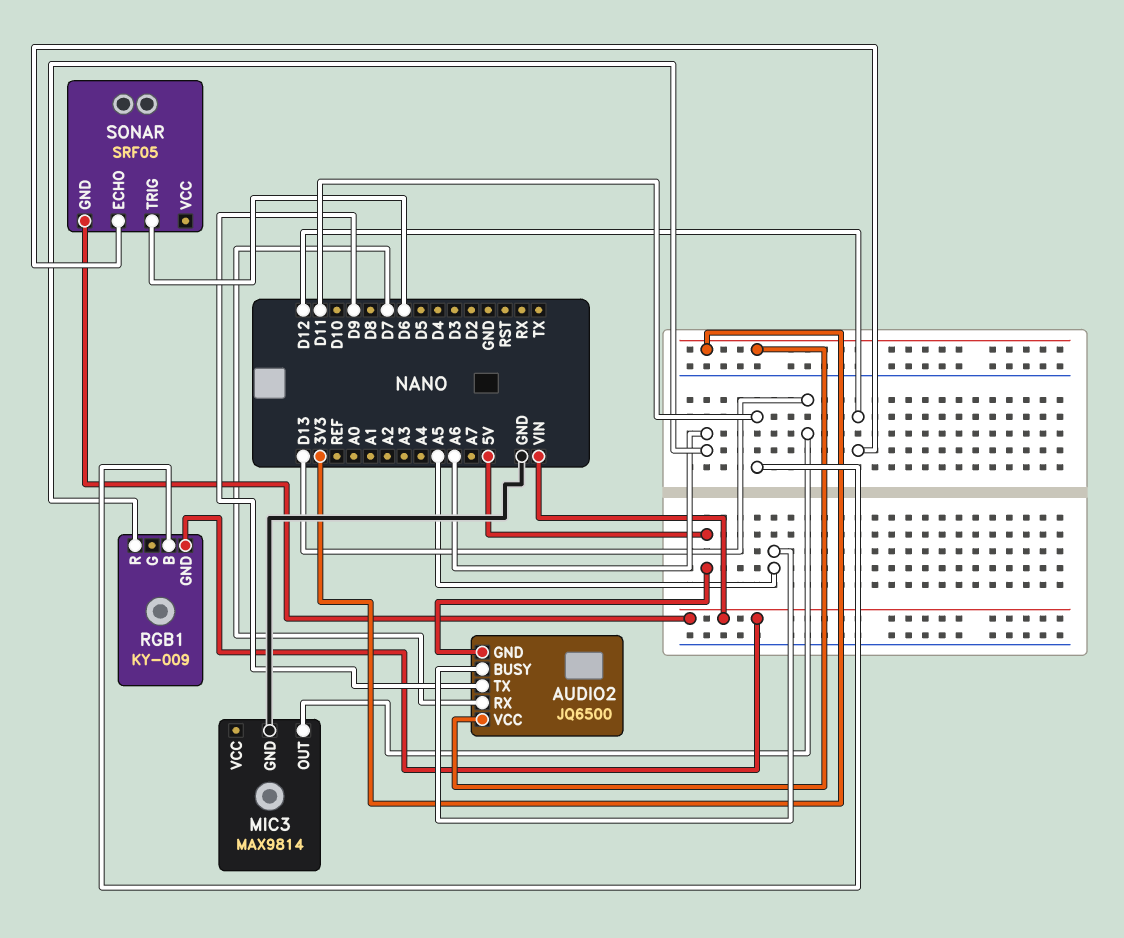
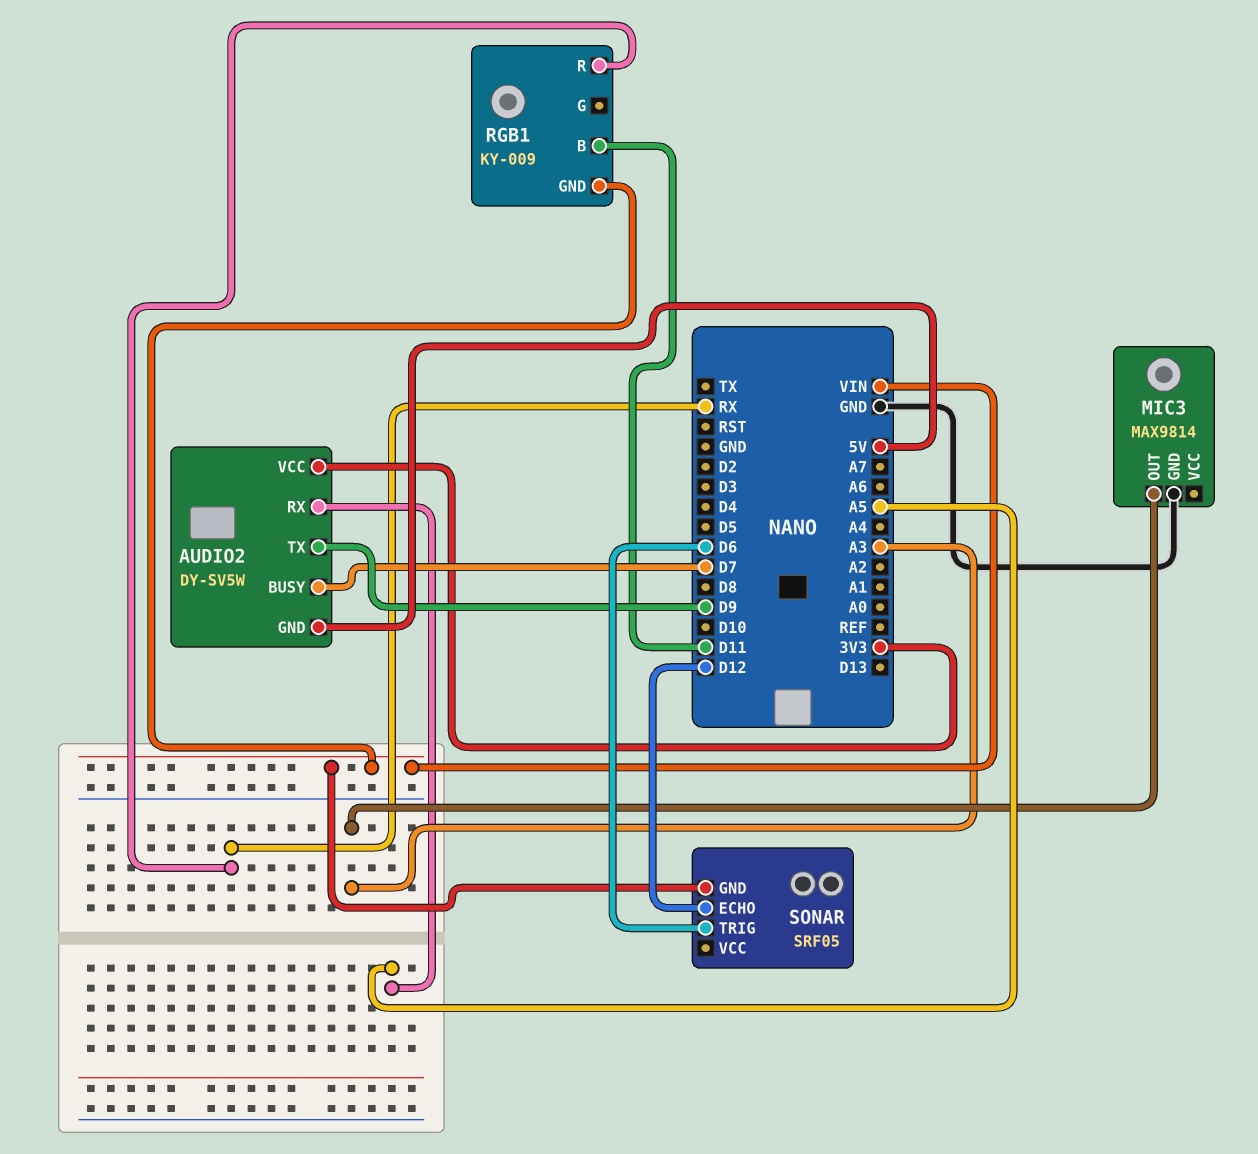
AUDIO2: JQ6500 -> DY-SV5W
AUDIO2 pin BUSY: A5 -> D7
AUDIO2 pin RX: D7 -> A5
MIC3 pin OUT: D13 -> A3
RGB1 pin R: A6 -> RX

